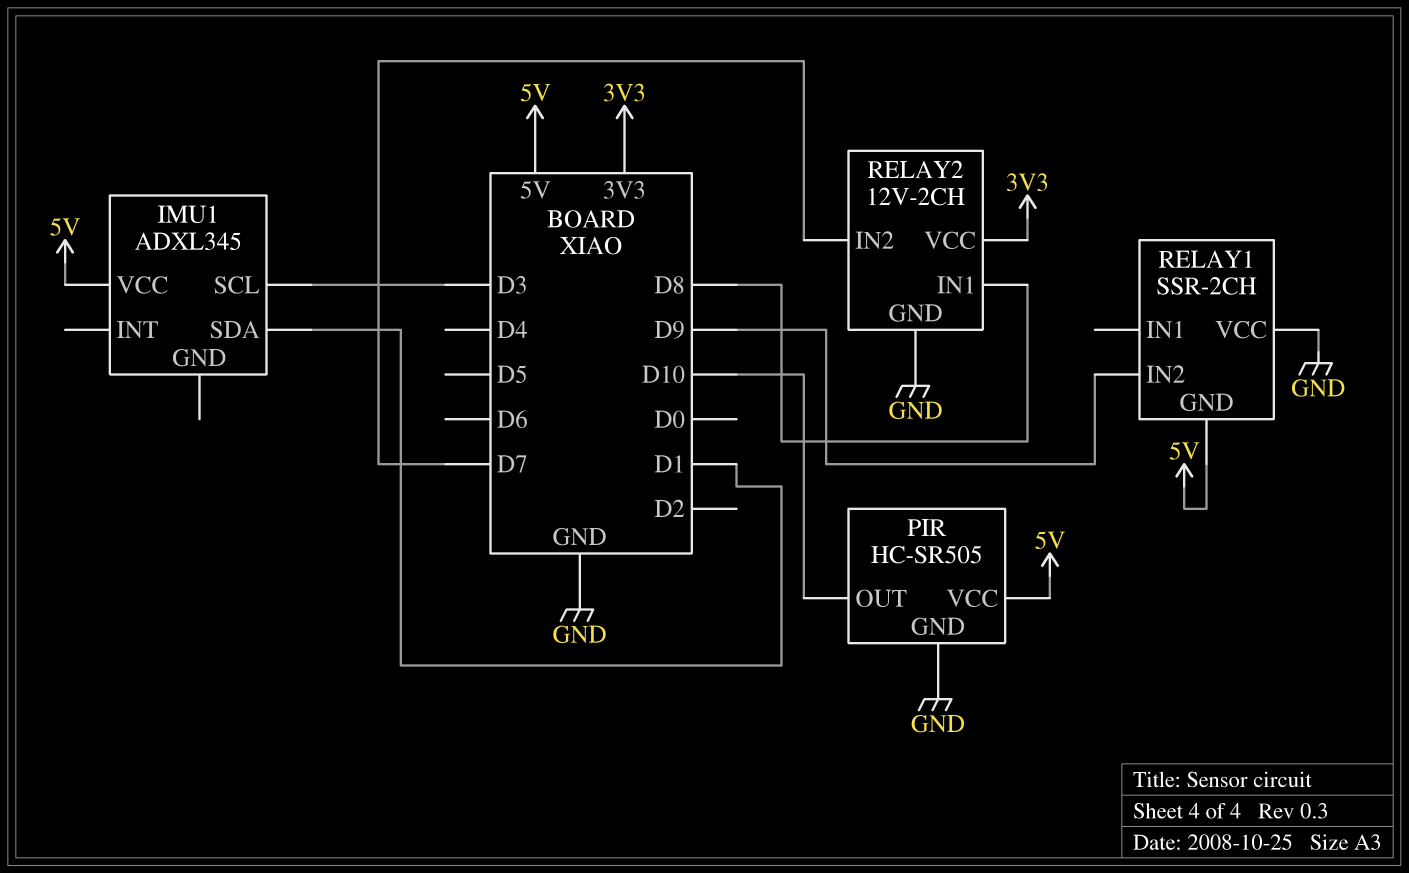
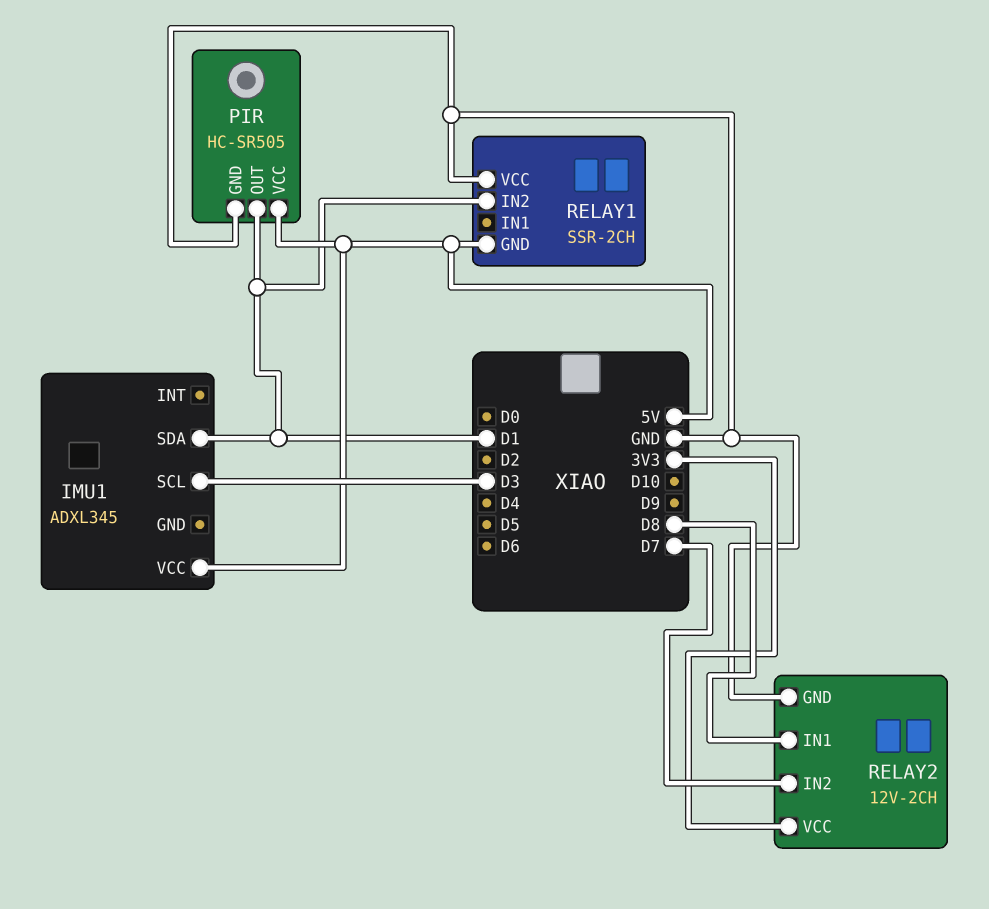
PIR pin OUT: D10 -> D1
RELAY1 pin IN2: D9 -> D1

